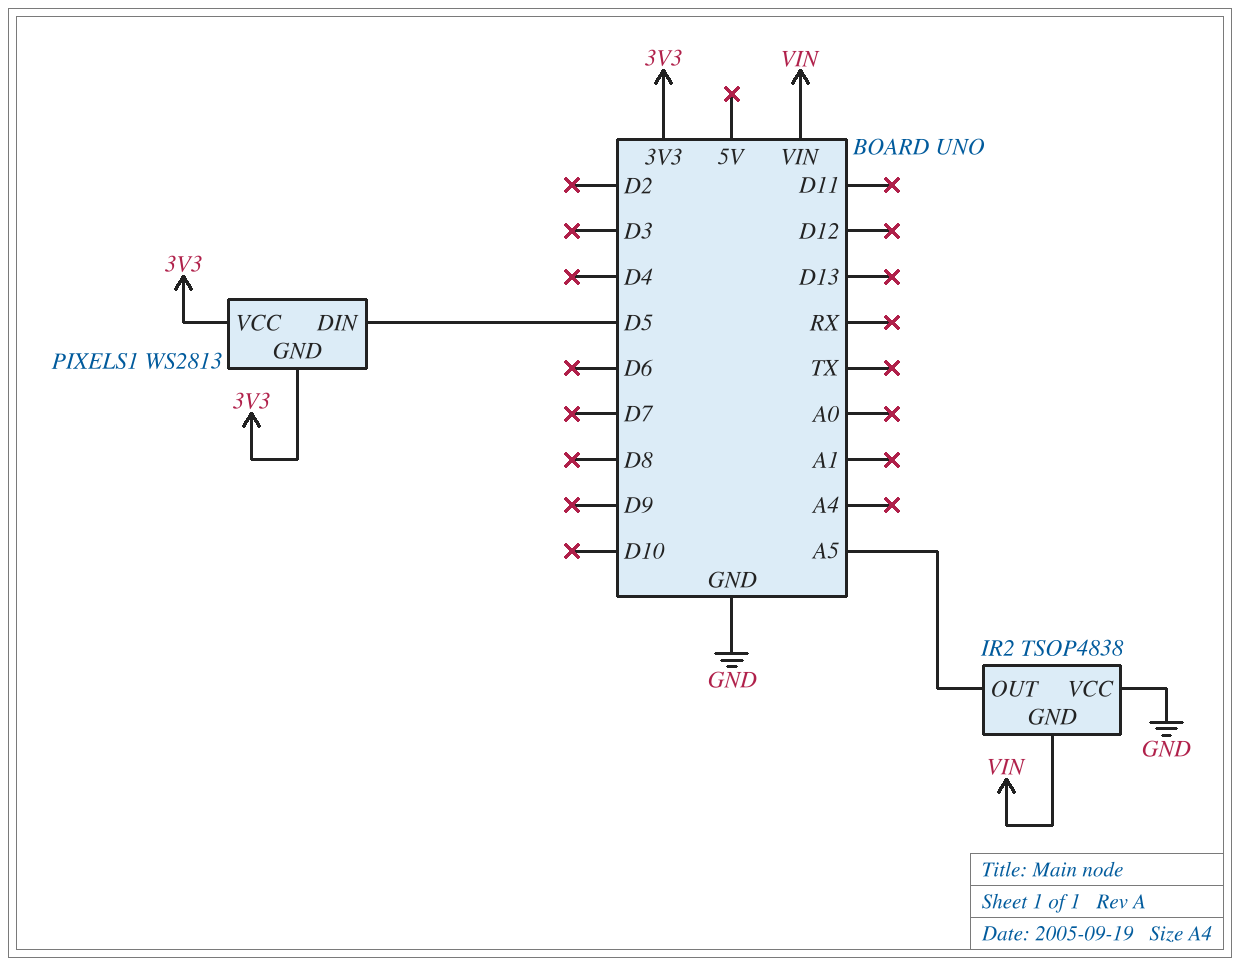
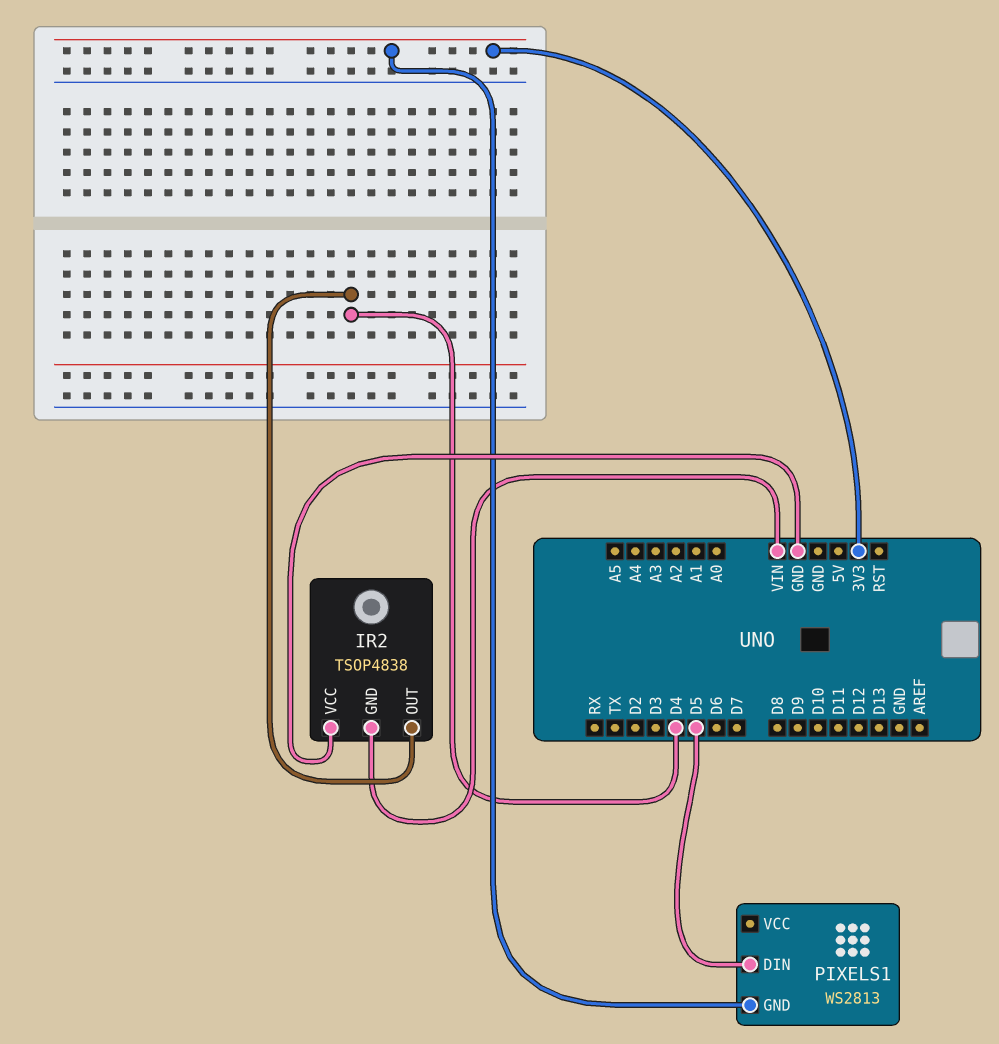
IR2 pin OUT: A5 -> D4
PIXELS1 pin VCC: 3V3 -> none

